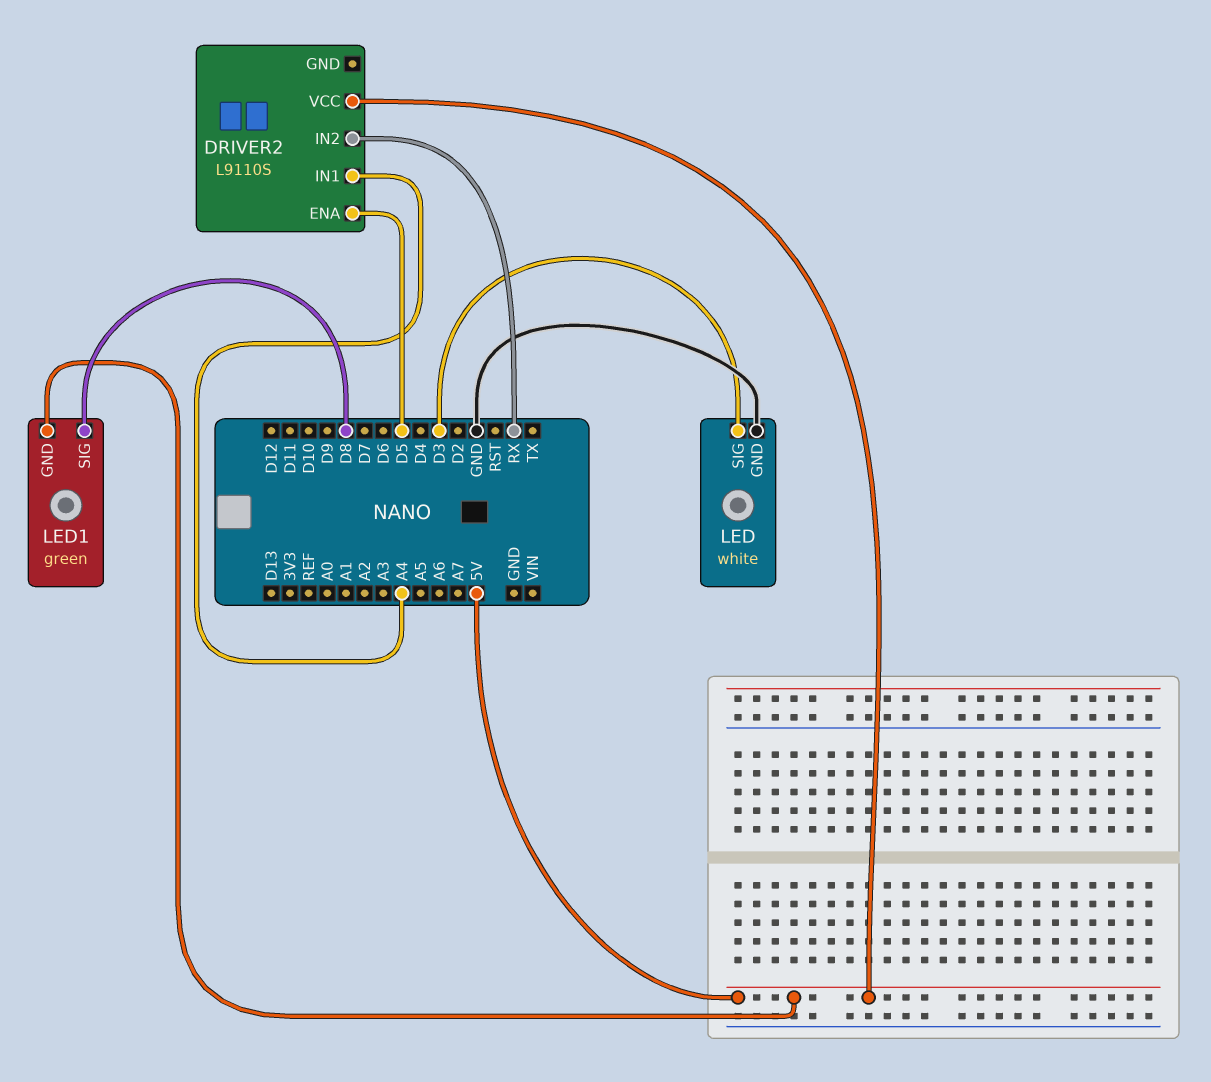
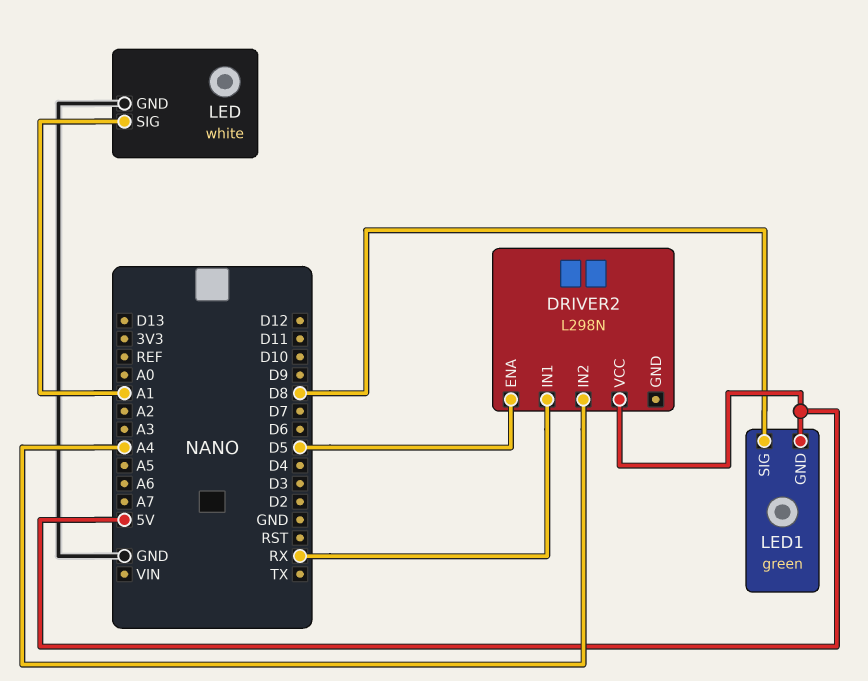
DRIVER2: L9110S -> L298N
DRIVER2 pin IN1: A4 -> RX
DRIVER2 pin IN2: RX -> A4
LED pin SIG: D3 -> A1

